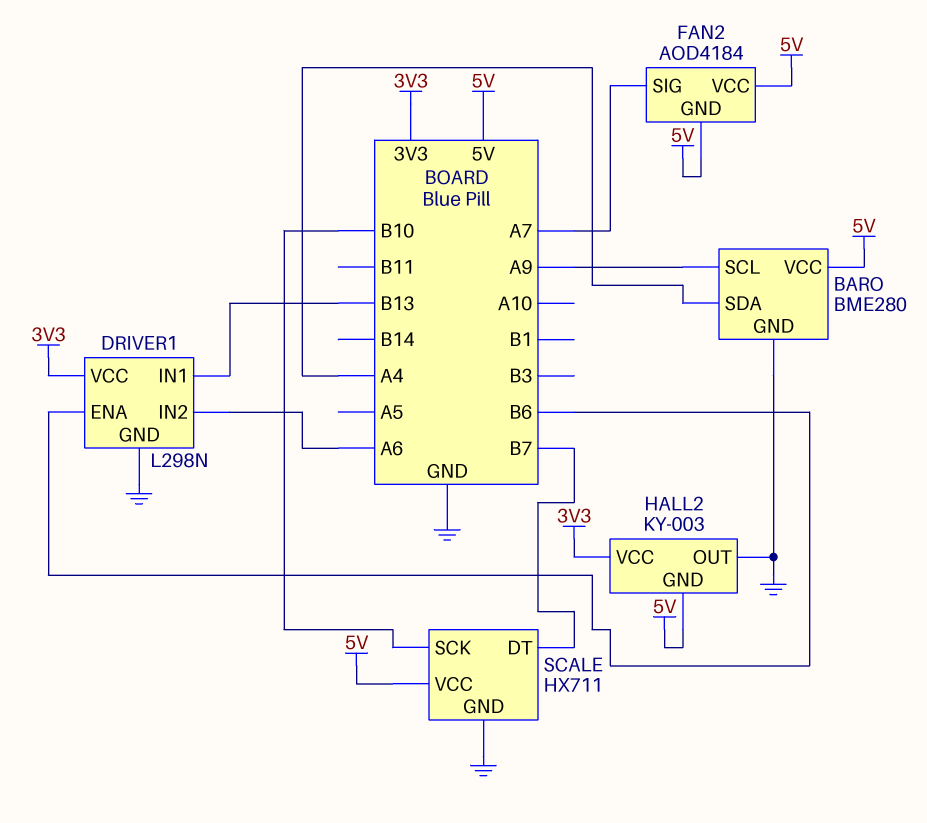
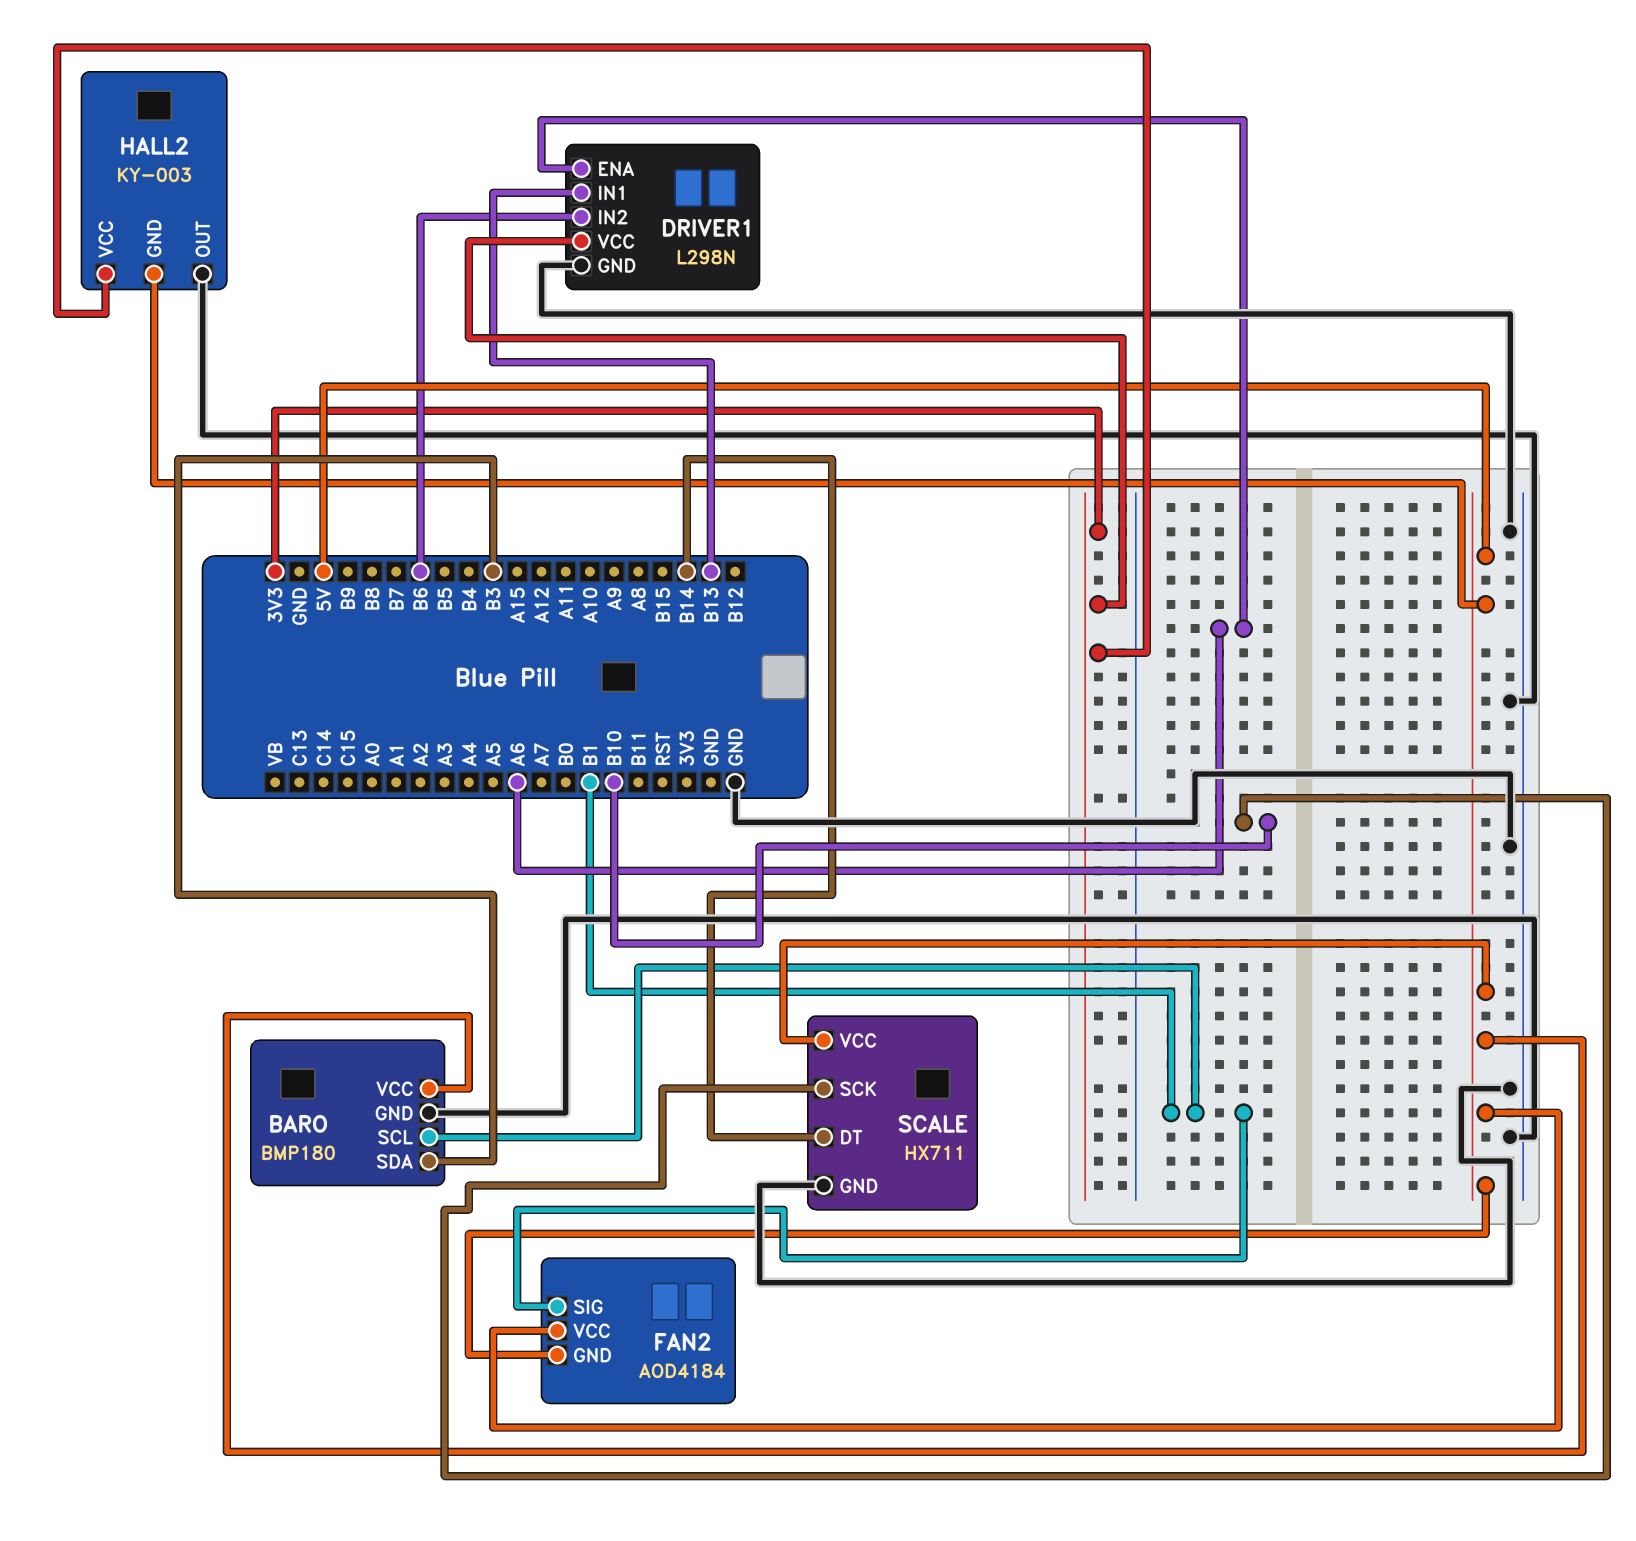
BARO: BME280 -> BMP180
BARO pin SCL: A9 -> B1
BARO pin SDA: A4 -> B3
DRIVER1 pin ENA: B6 -> A6
DRIVER1 pin IN2: A6 -> B6
FAN2 pin SIG: A7 -> B1
SCALE pin DT: B7 -> B14

